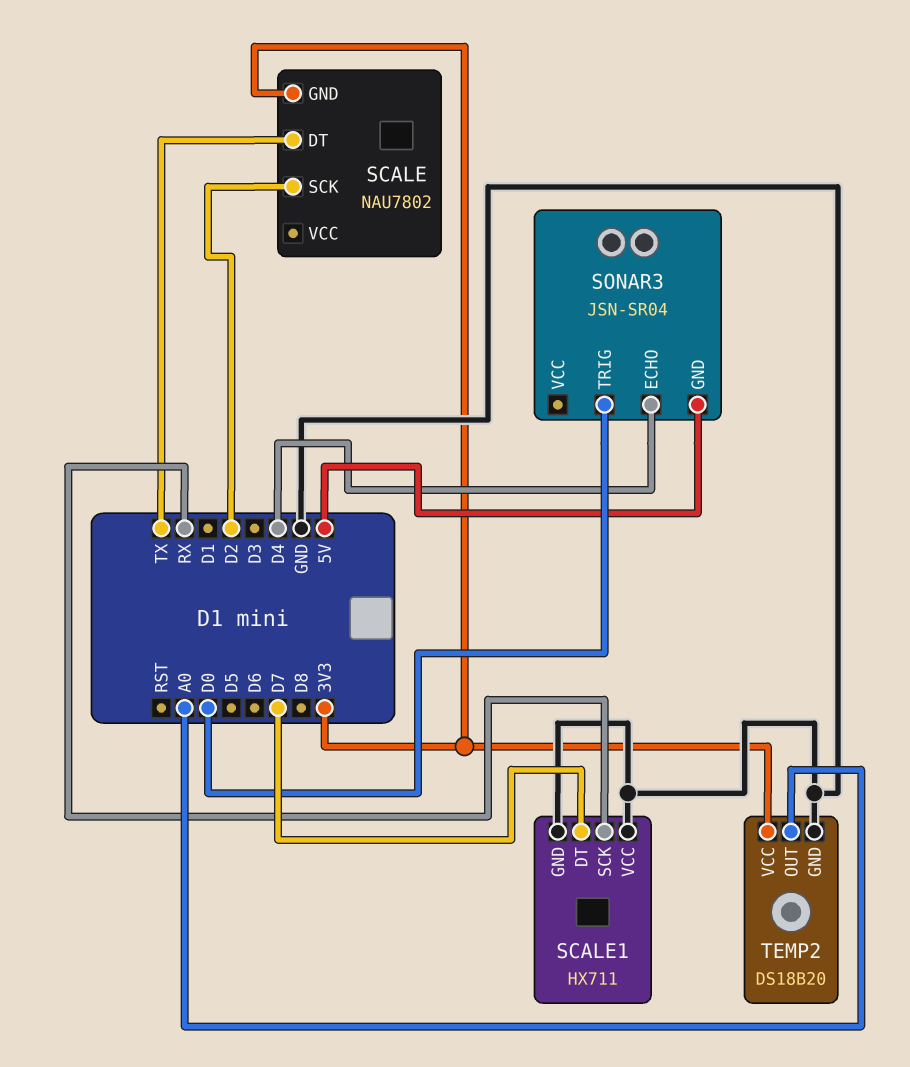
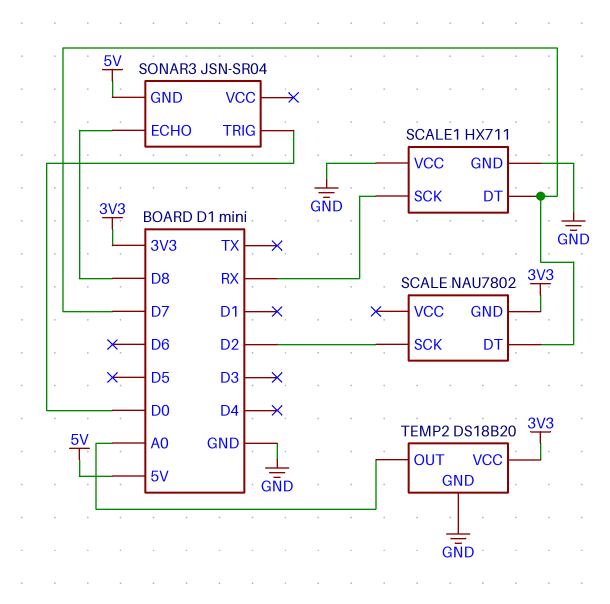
SCALE pin DT: TX -> D7
SONAR3 pin ECHO: D4 -> D8

